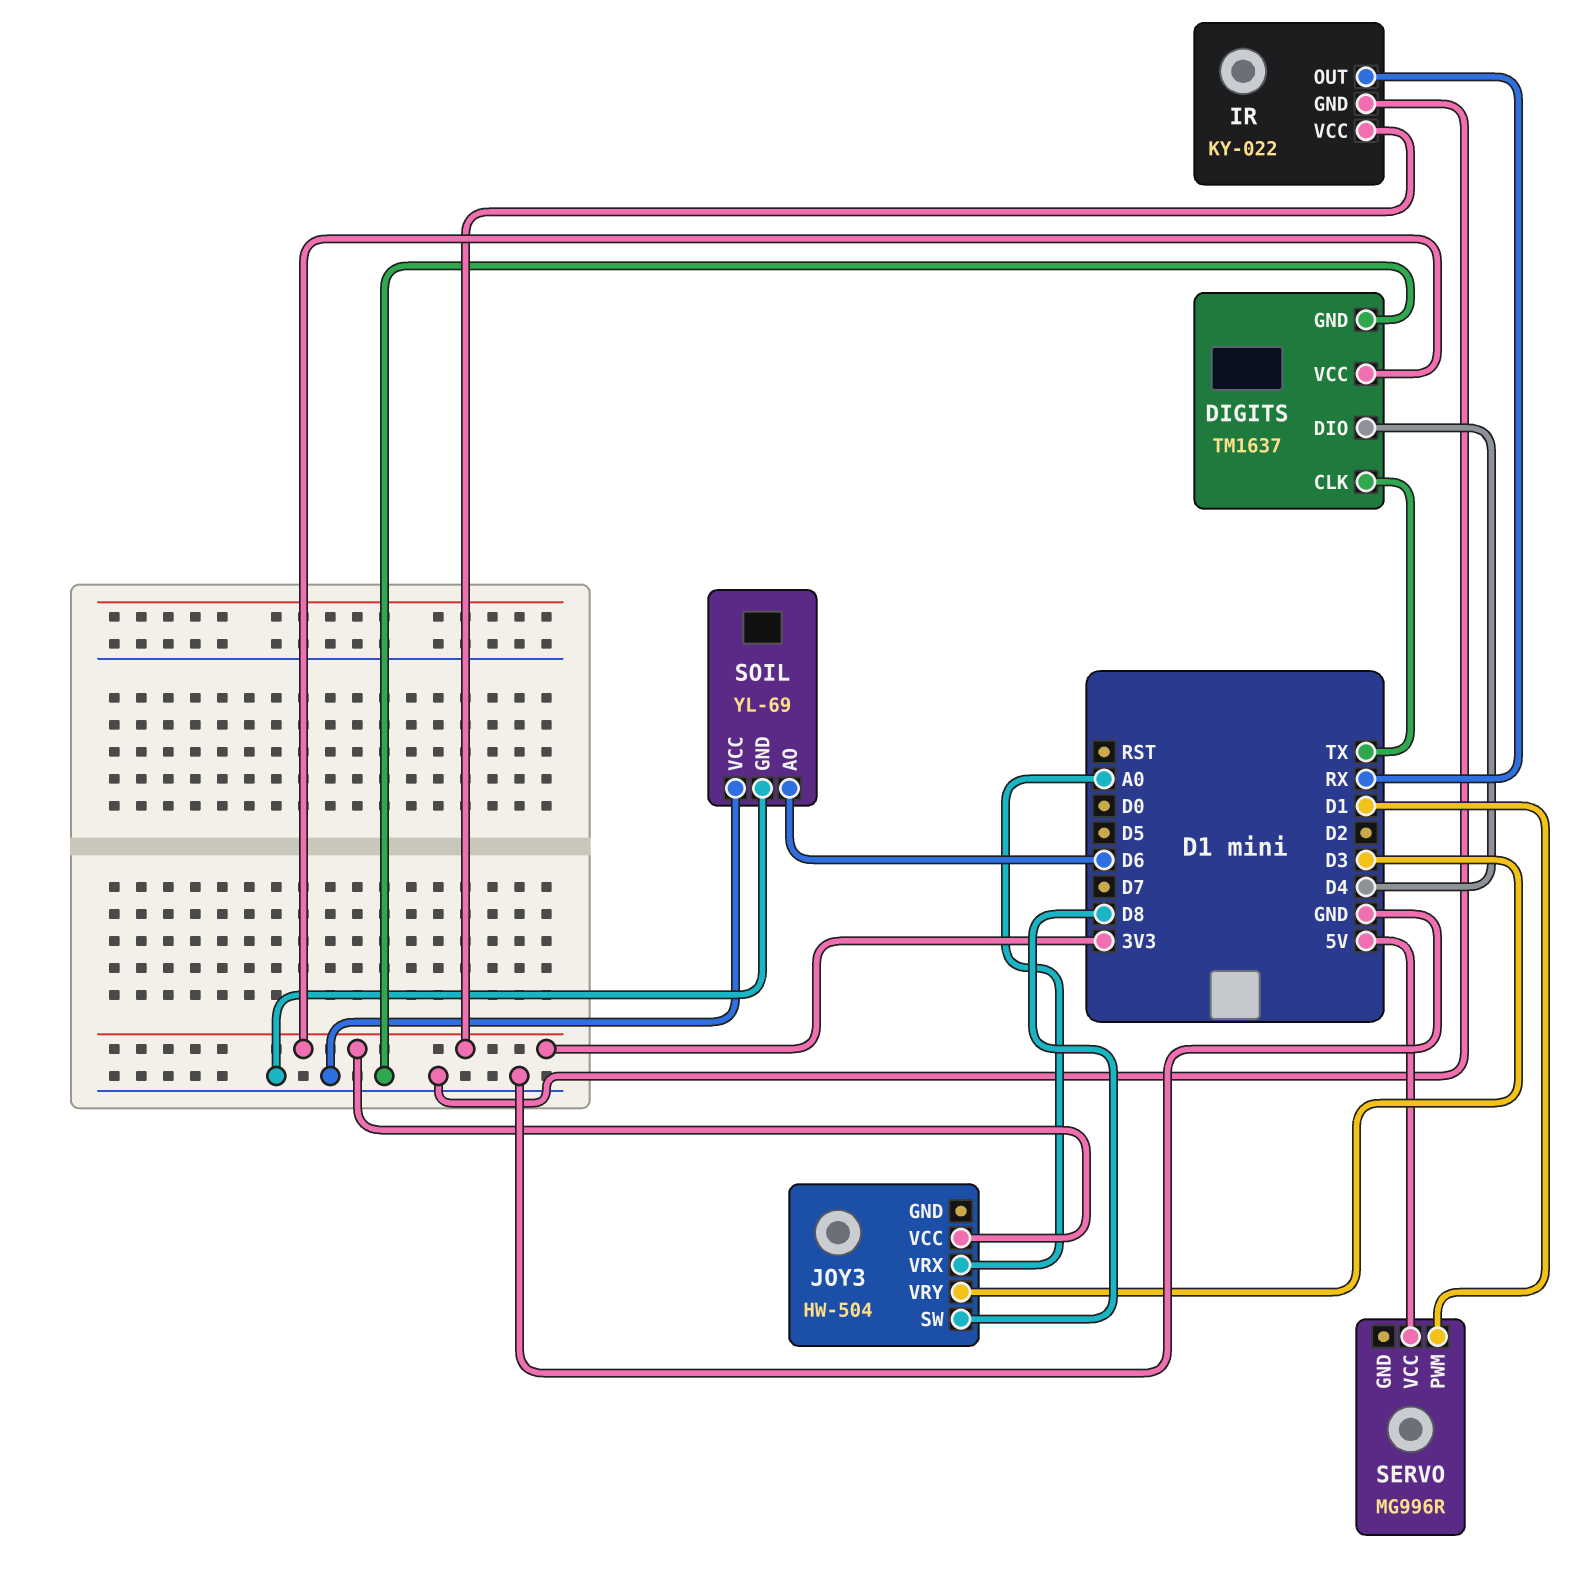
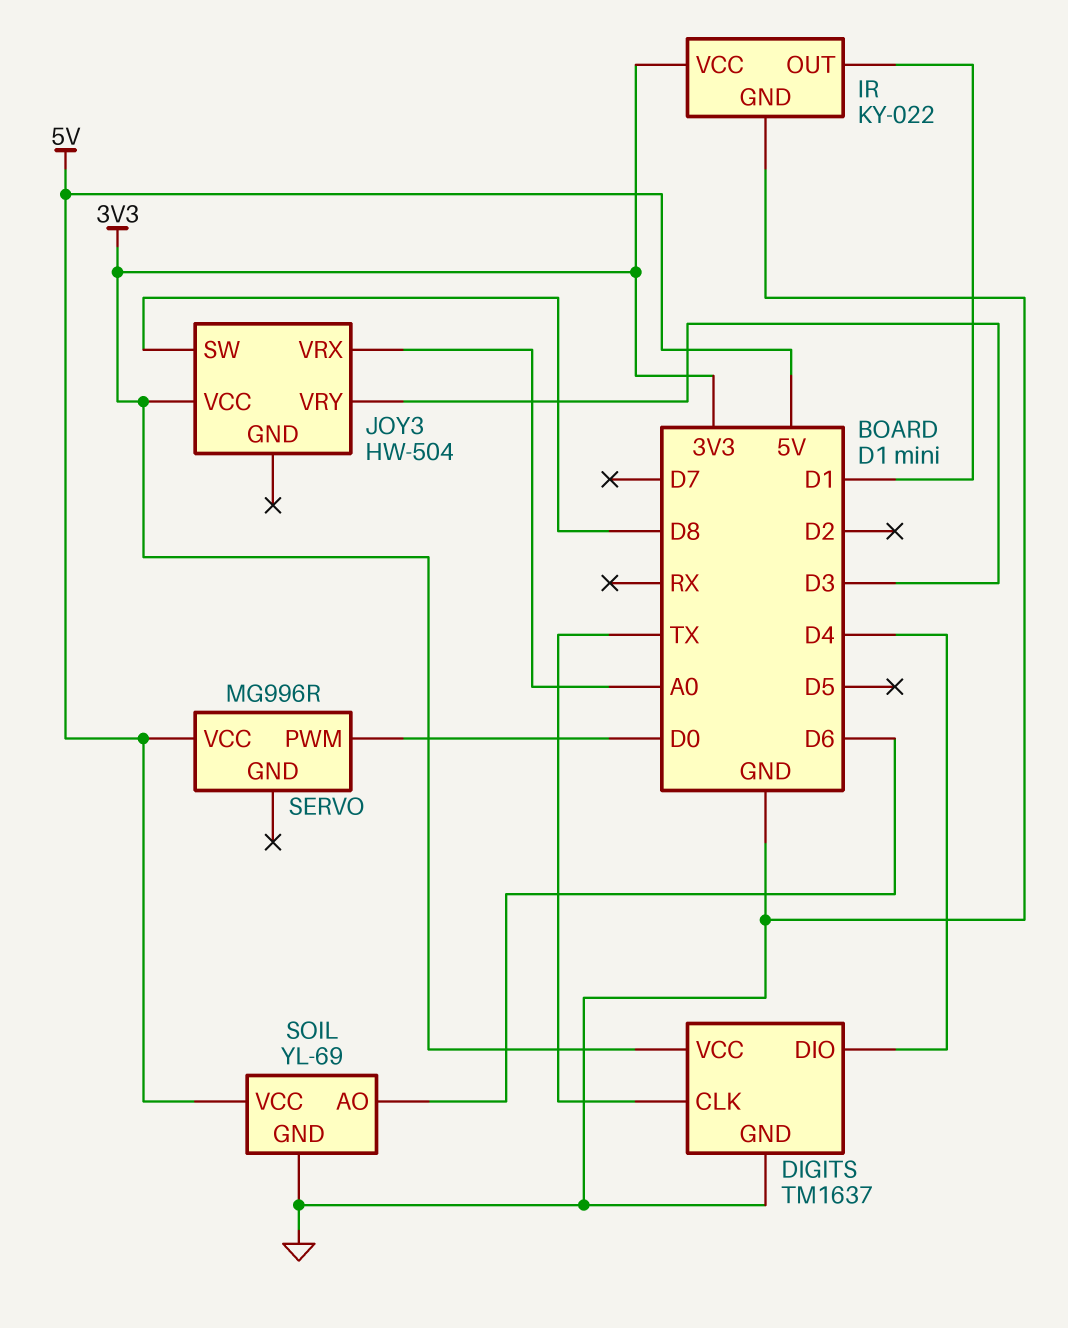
IR pin OUT: RX -> D1
SERVO pin PWM: D1 -> D0
SOIL pin VCC: GND -> 5V

